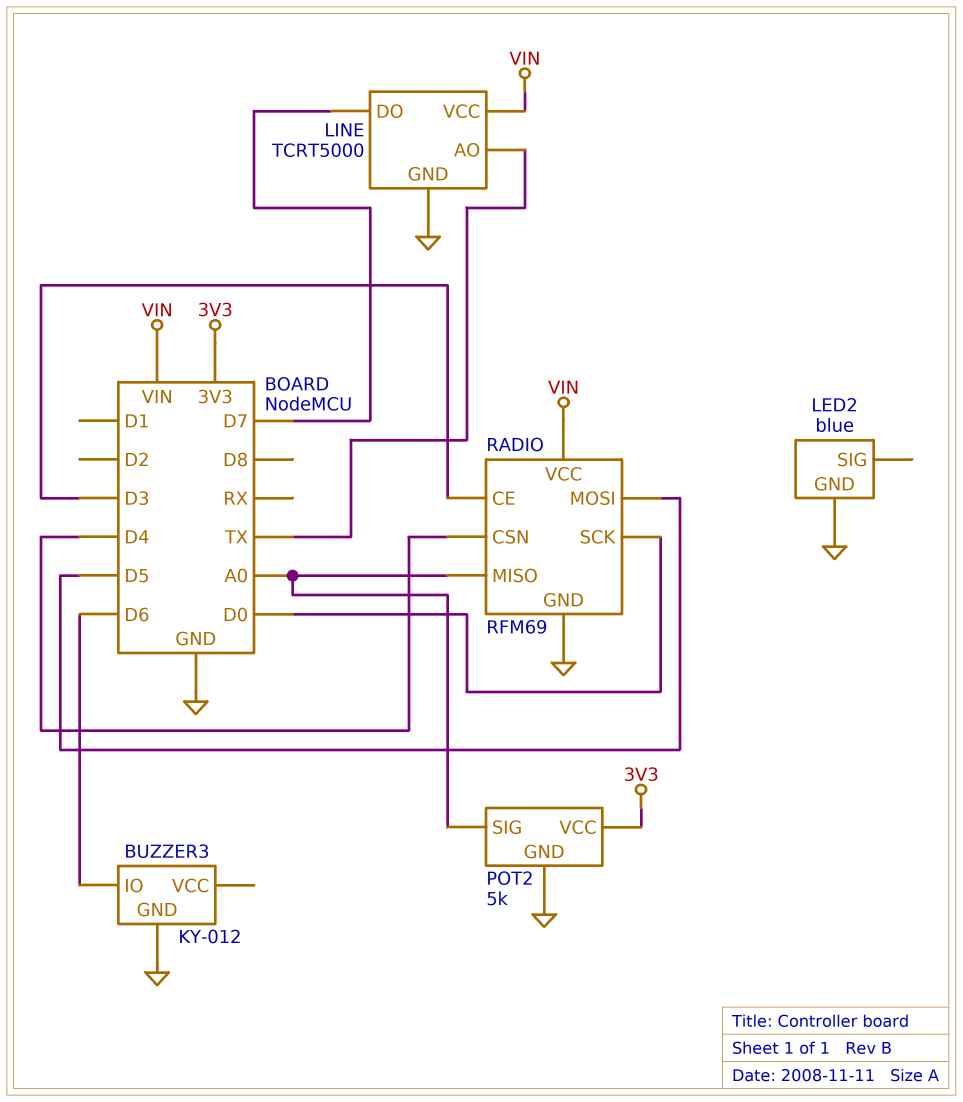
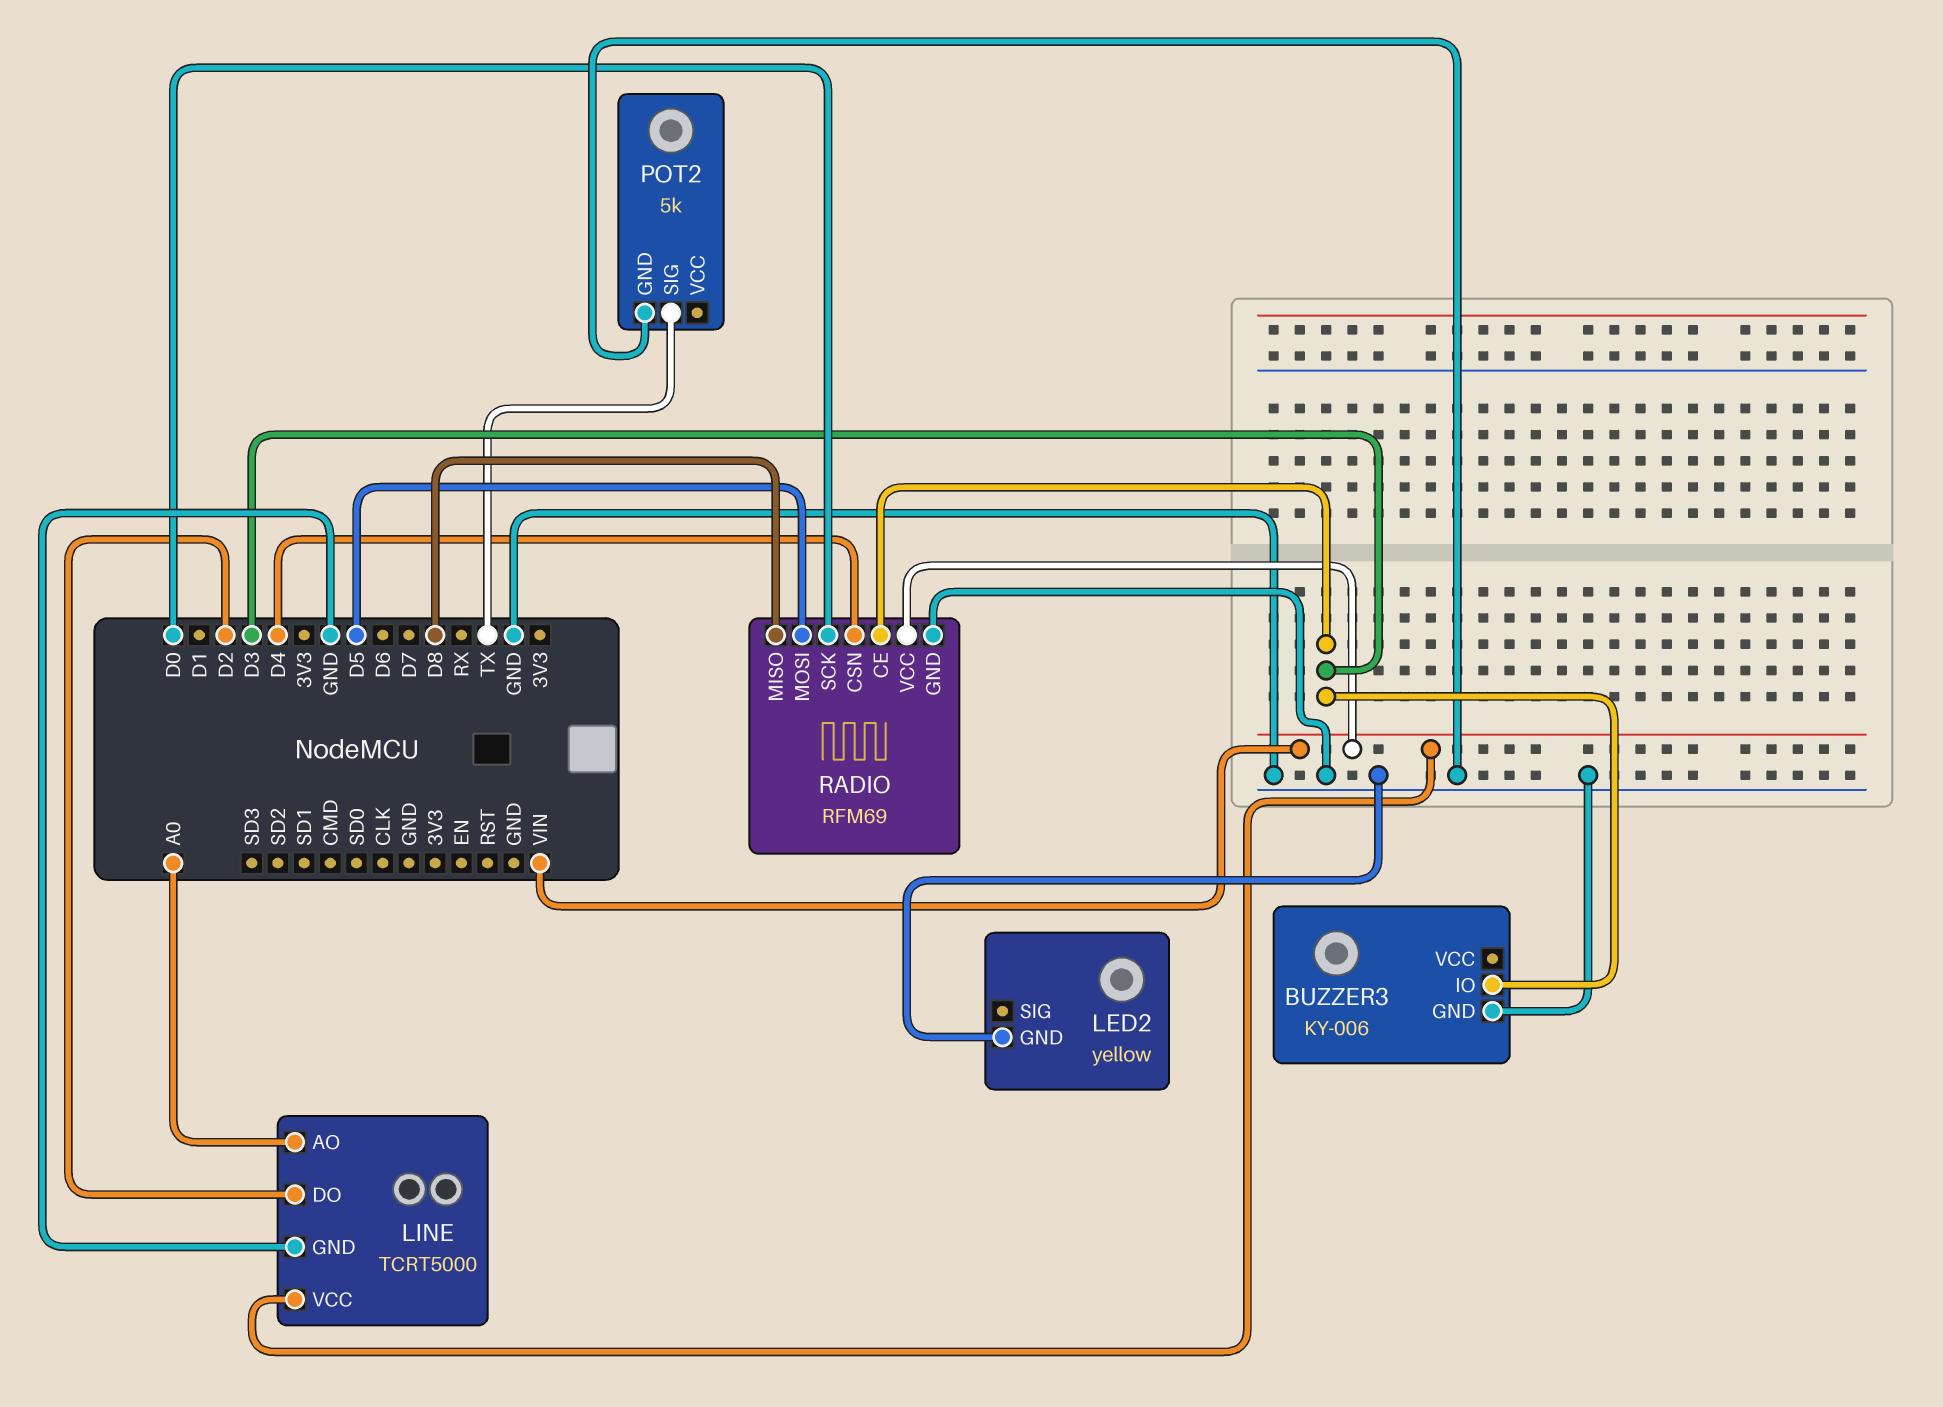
BUZZER3: KY-012 -> KY-006
BUZZER3 pin IO: D6 -> D3
LED2: blue -> yellow
LINE pin AO: TX -> A0
LINE pin DO: D7 -> D2
POT2 pin SIG: A0 -> TX
POT2 pin VCC: 3V3 -> none
RADIO pin MISO: A0 -> D8

